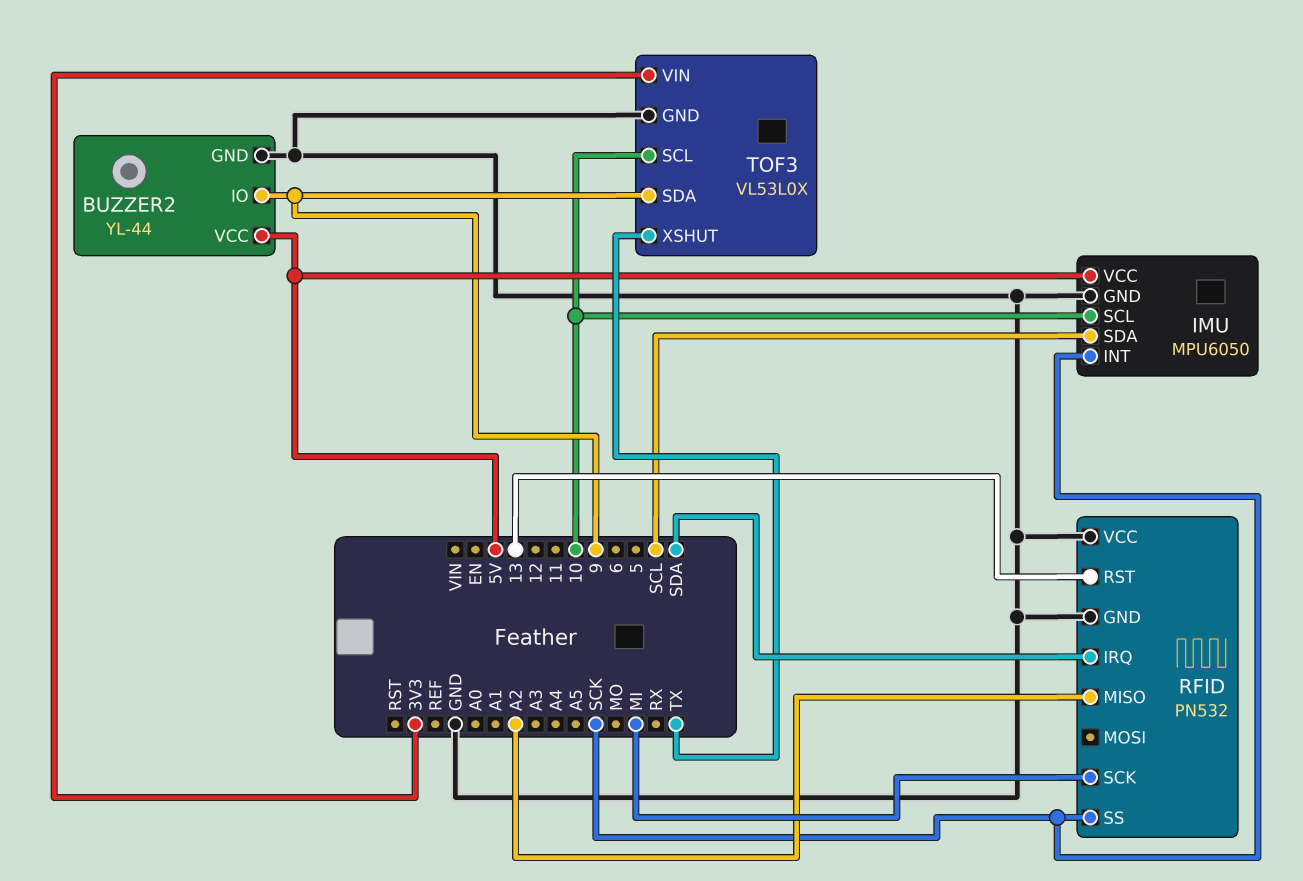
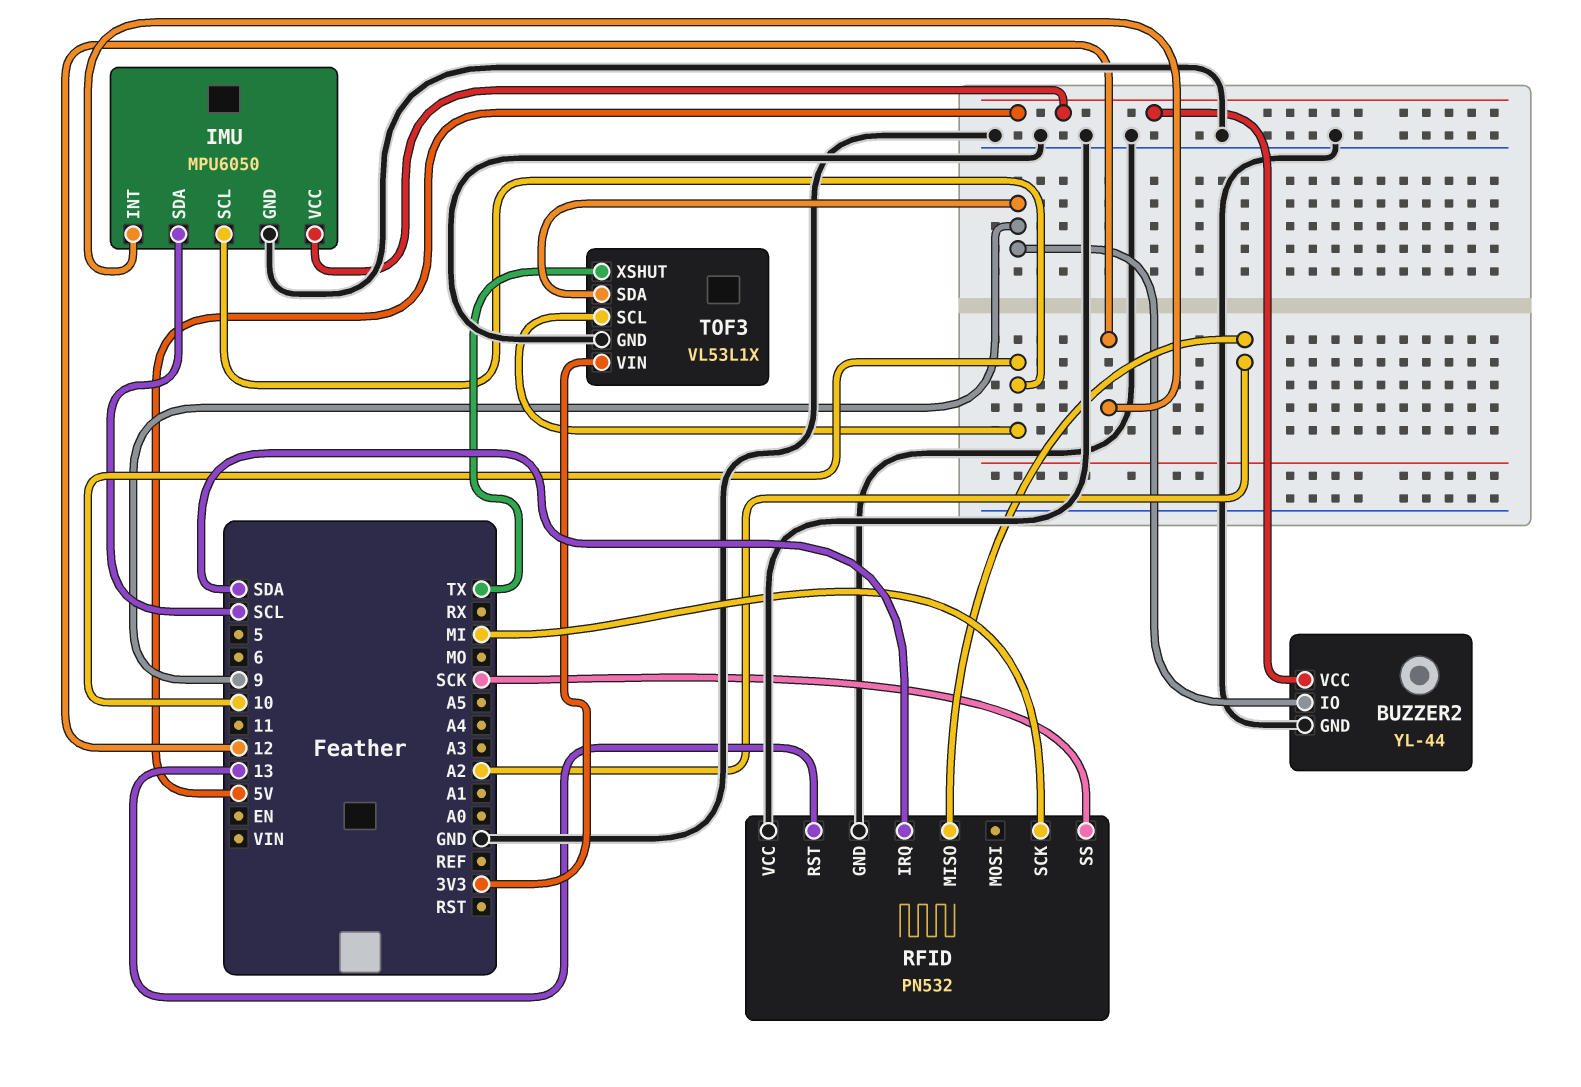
IMU pin INT: SCK -> 12
TOF3: VL53L0X -> VL53L1X

